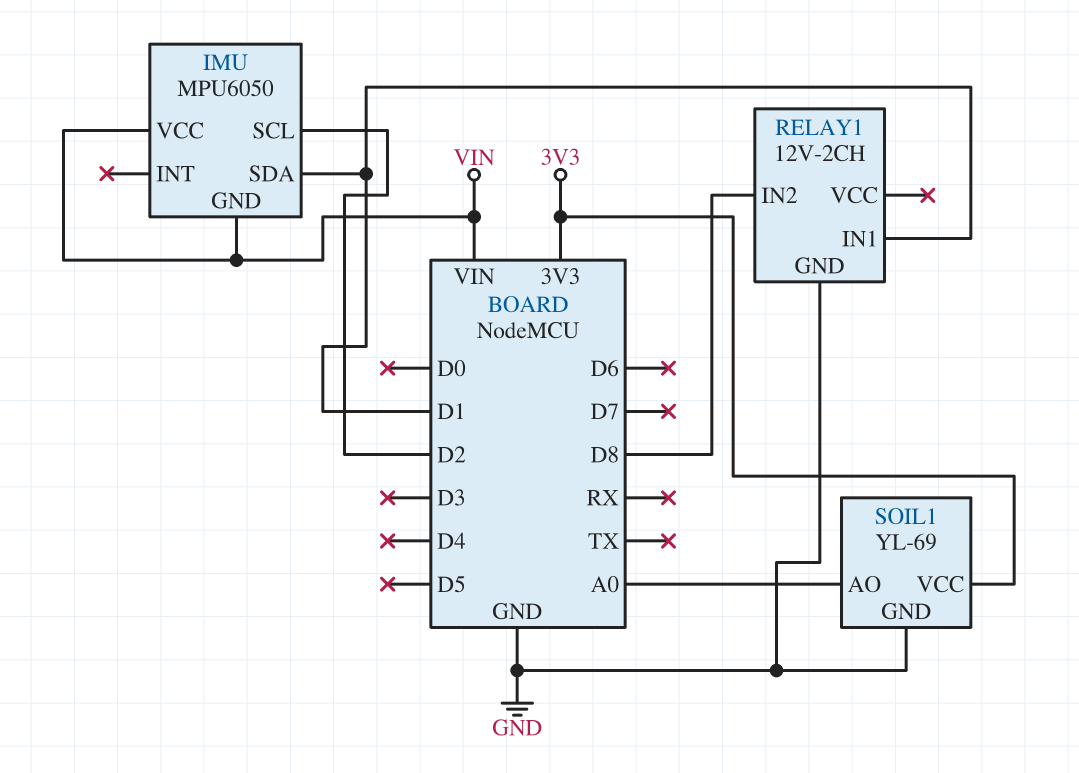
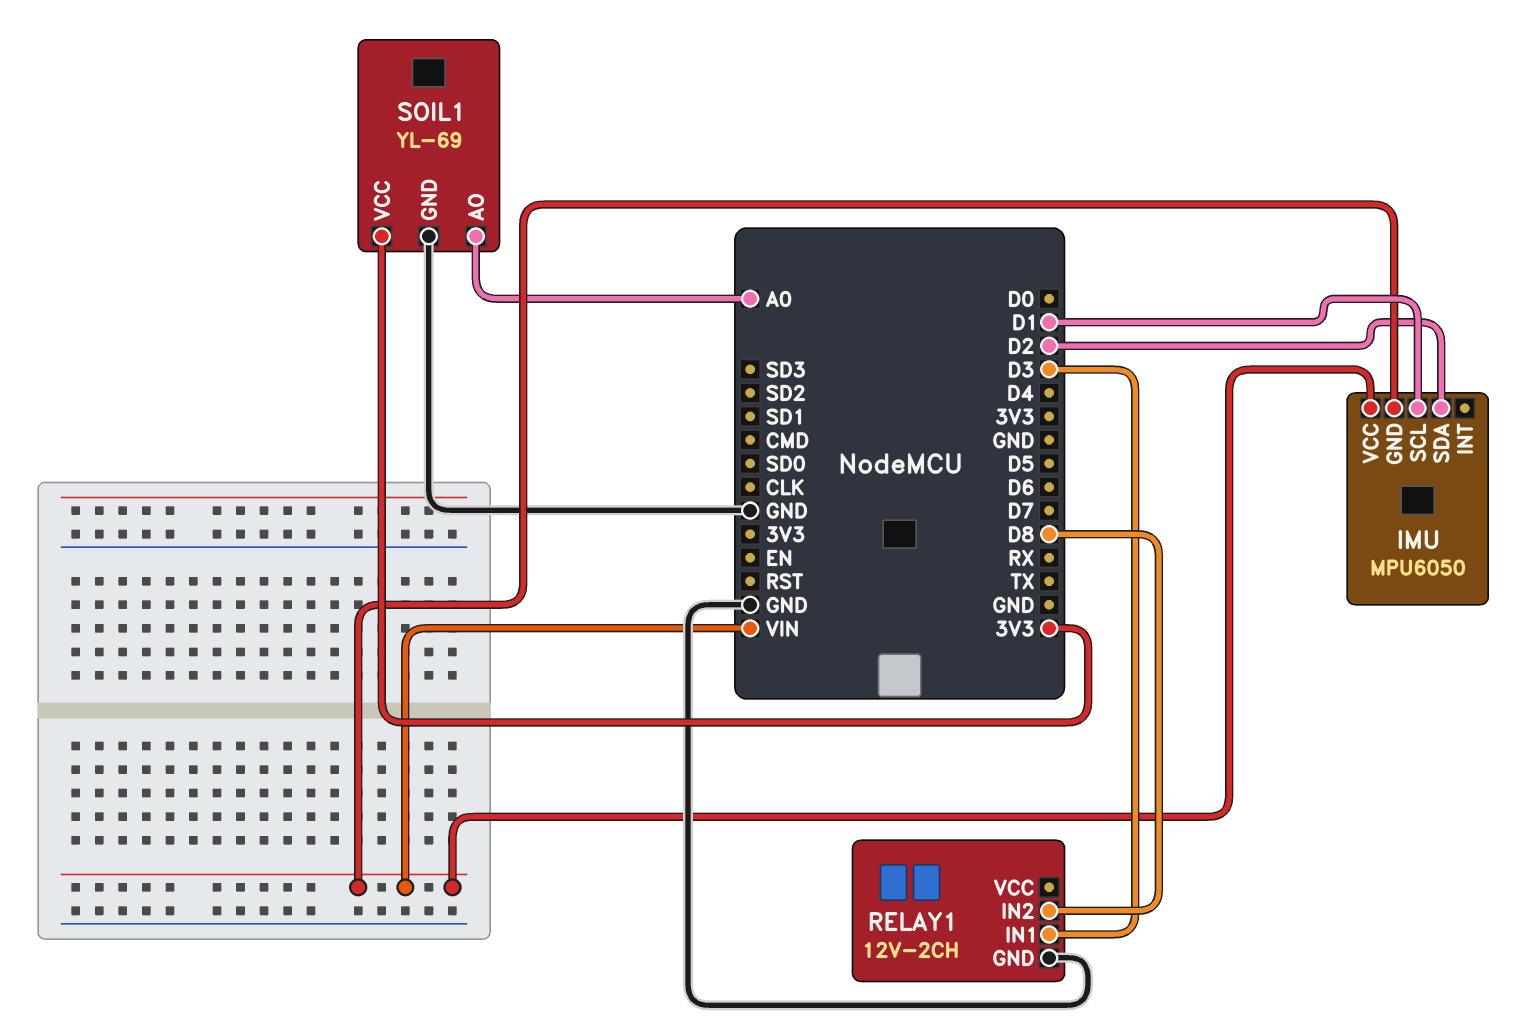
IMU pin SCL: D2 -> D1
IMU pin SDA: D1 -> D2
RELAY1 pin IN1: D1 -> D3

